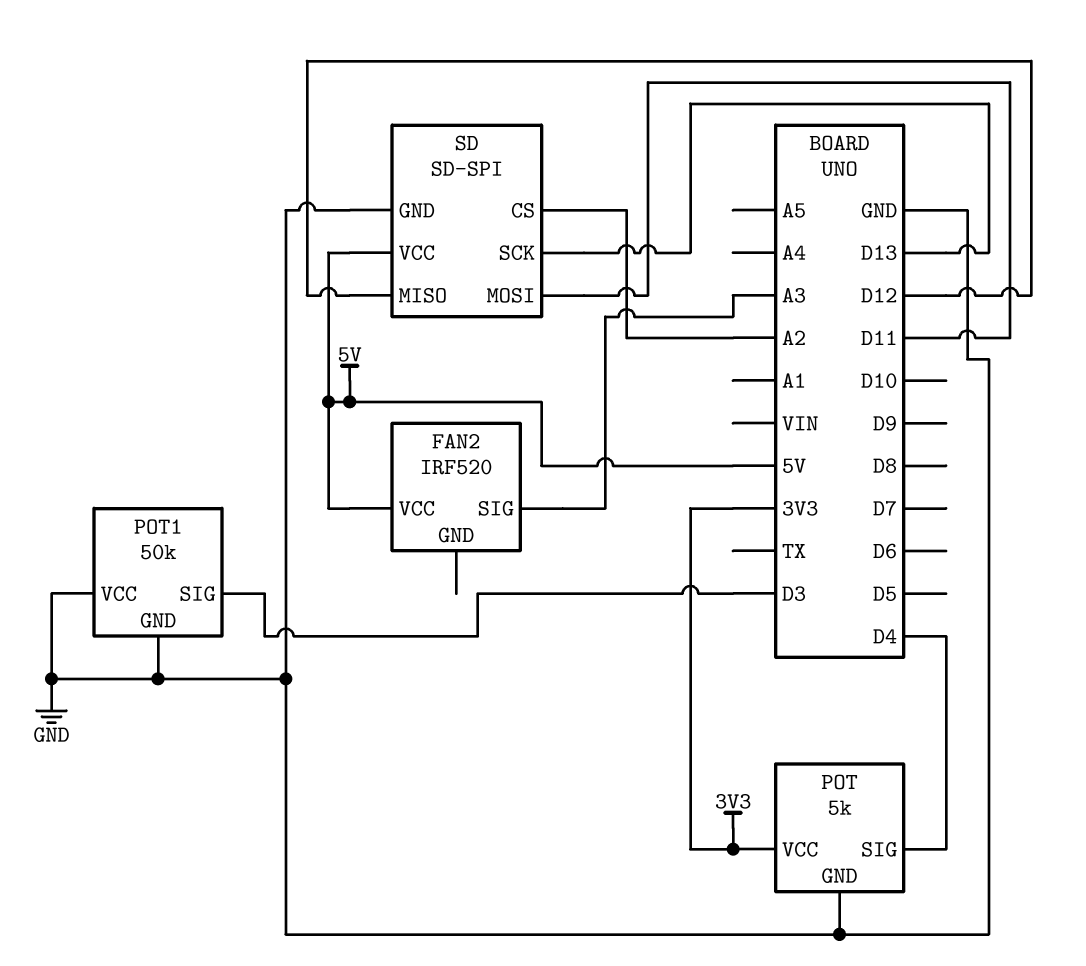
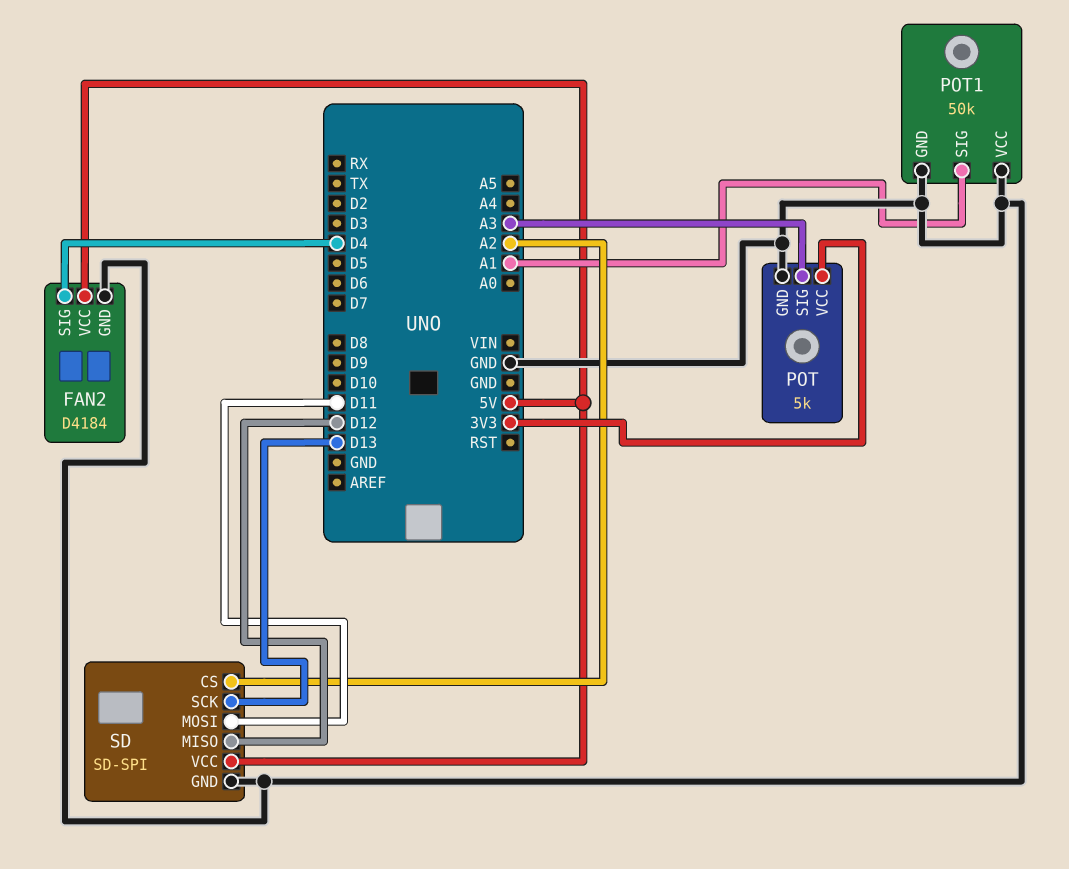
FAN2: IRF520 -> D4184
FAN2 pin GND: none -> GND
FAN2 pin SIG: A3 -> D4
POT pin SIG: D4 -> A3
POT1 pin SIG: D3 -> A1

